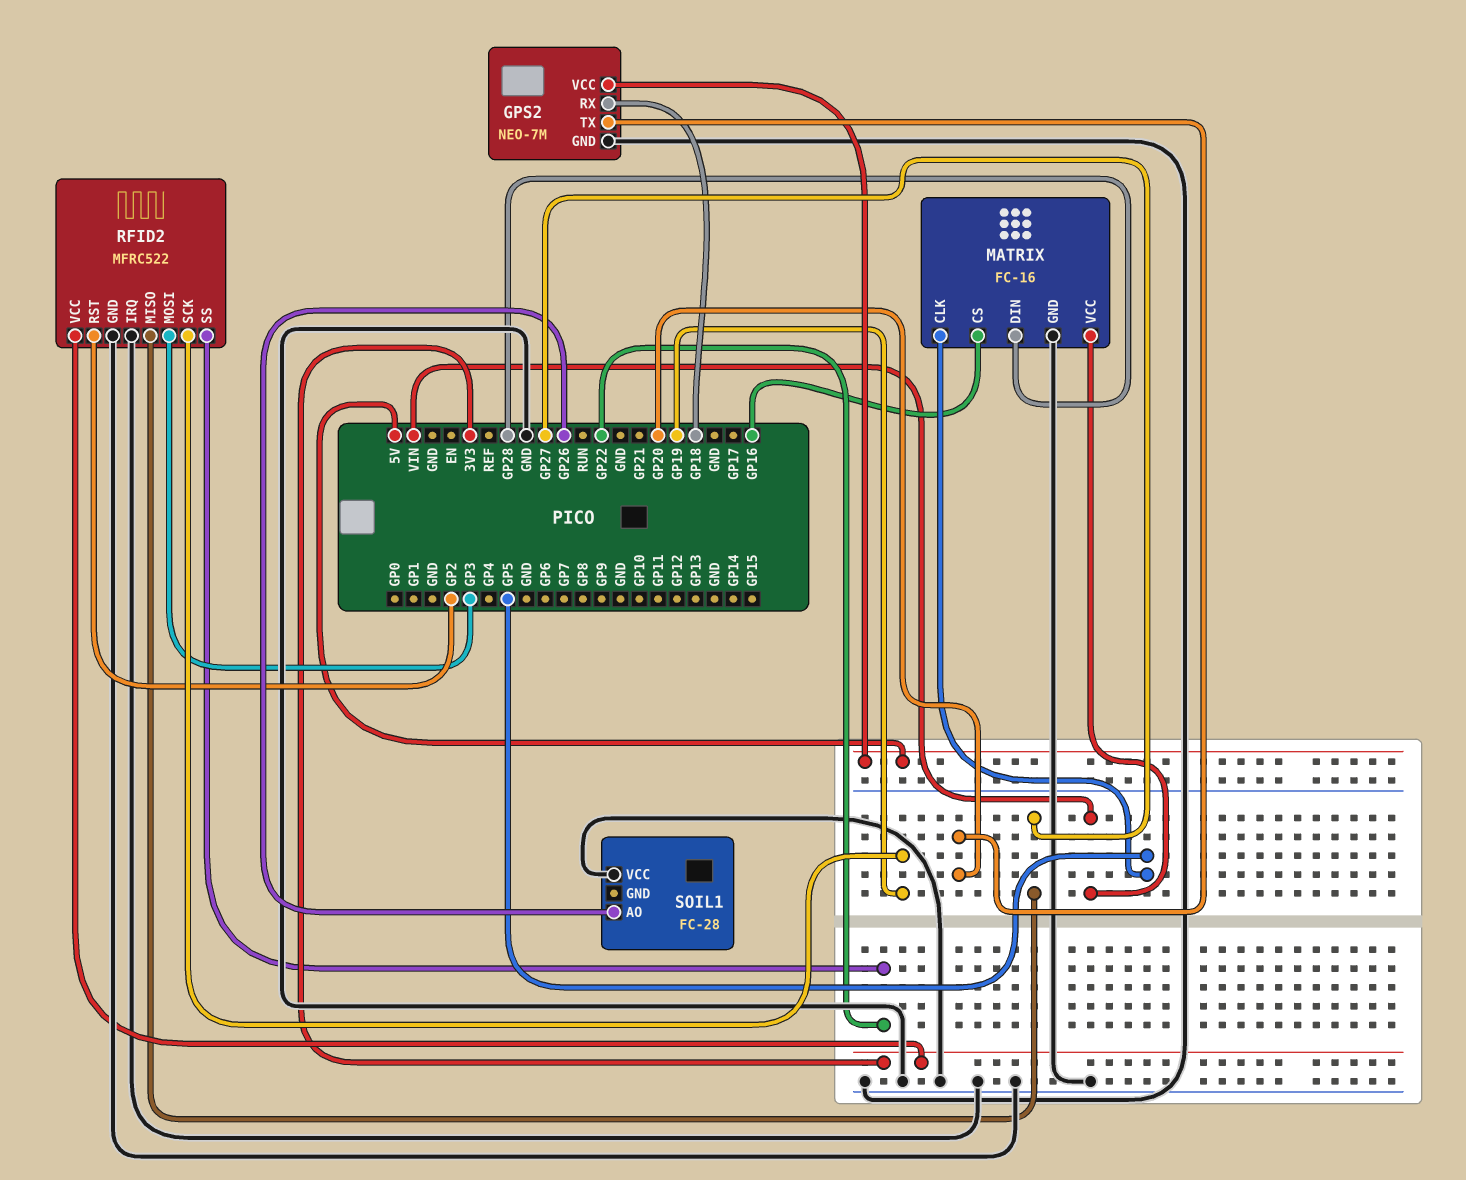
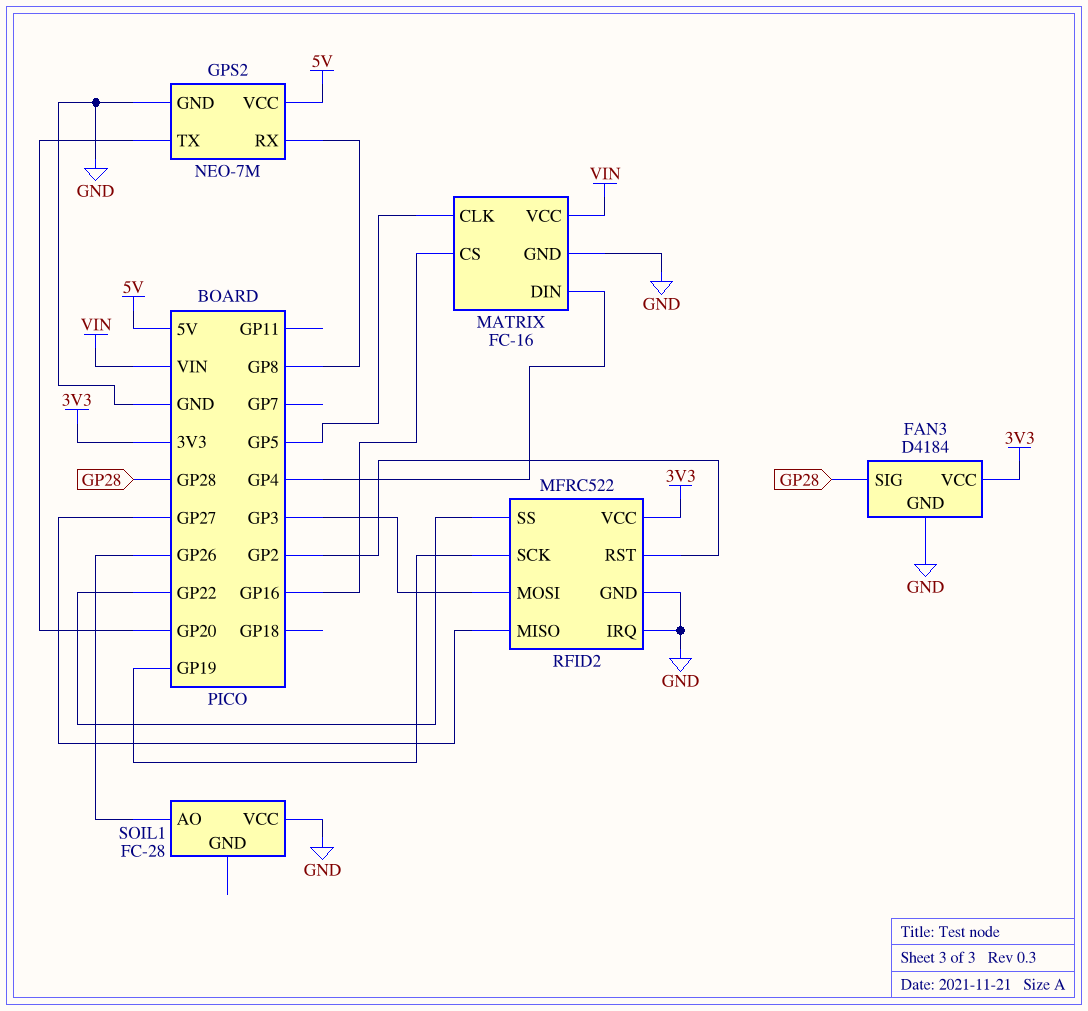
FAN3: none -> D4184
FAN3 pin GND: none -> GND
FAN3 pin SIG: none -> GP28
FAN3 pin VCC: none -> 3V3
GPS2 pin RX: GP18 -> GP8
MATRIX pin DIN: GP28 -> GP4

